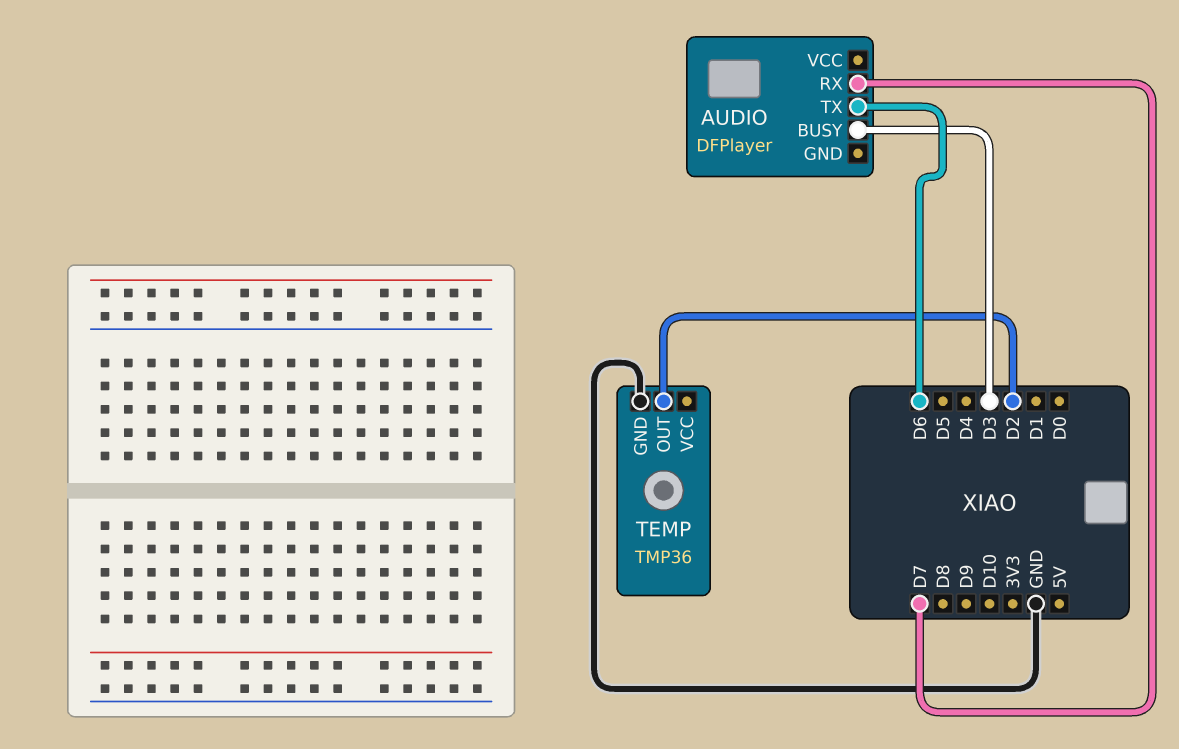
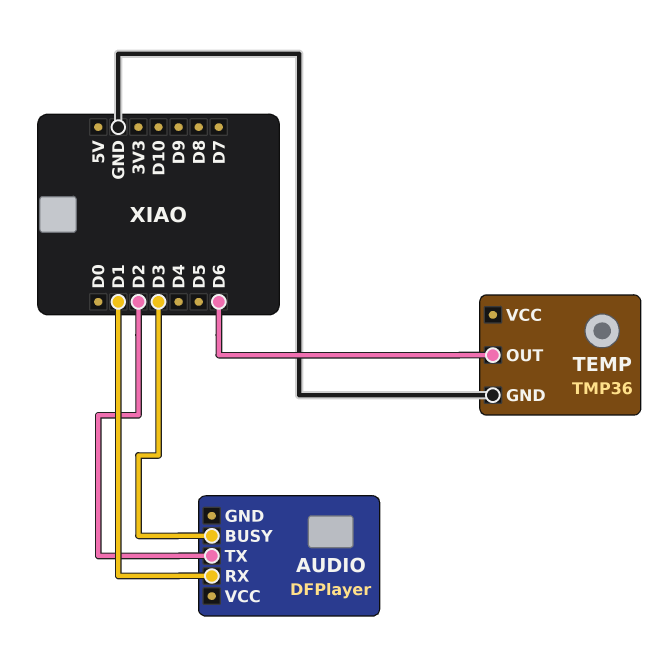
AUDIO pin RX: D7 -> D1
AUDIO pin TX: D6 -> D2
TEMP pin OUT: D2 -> D6

